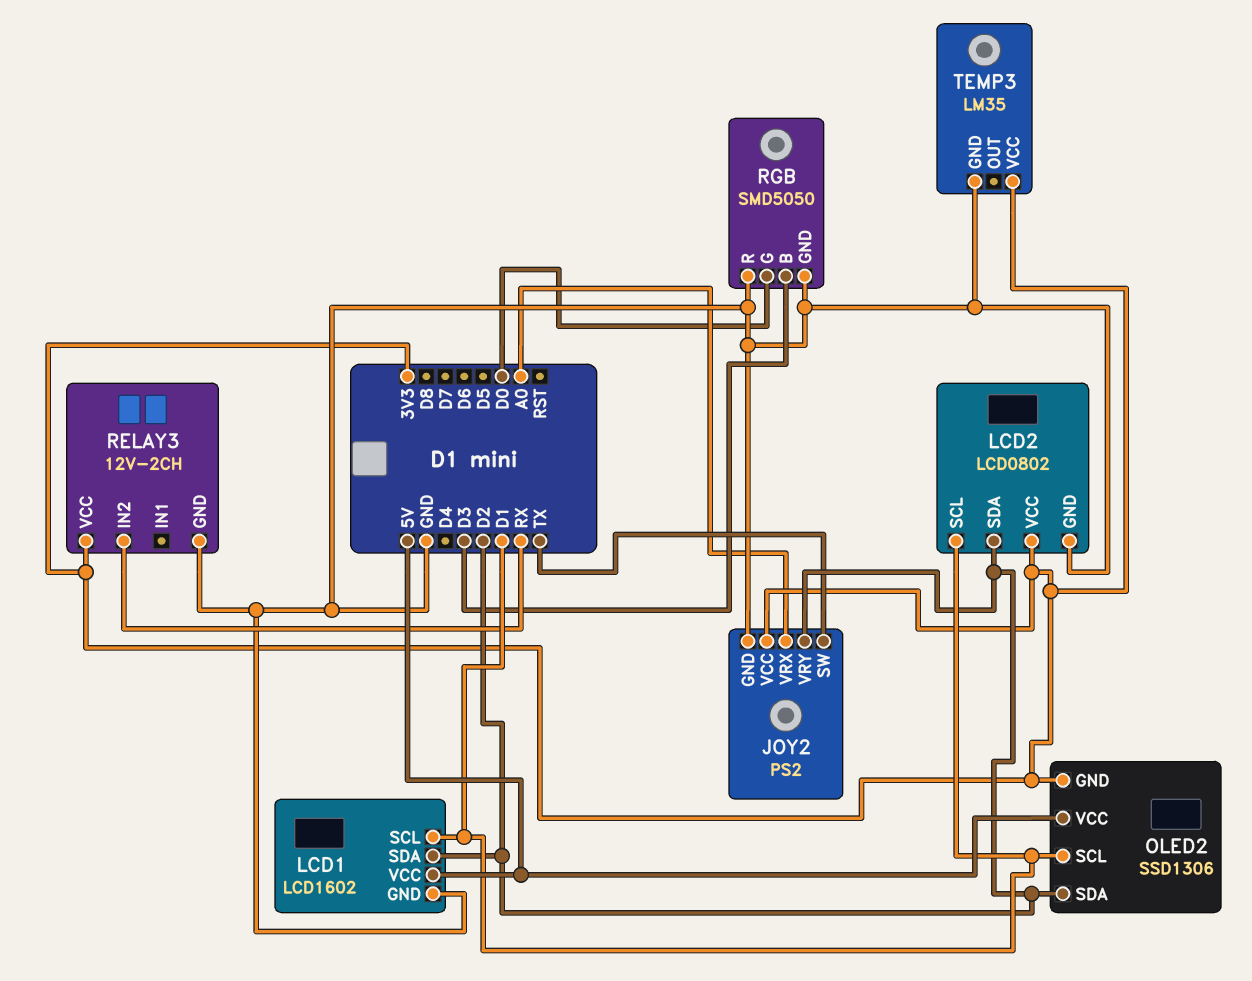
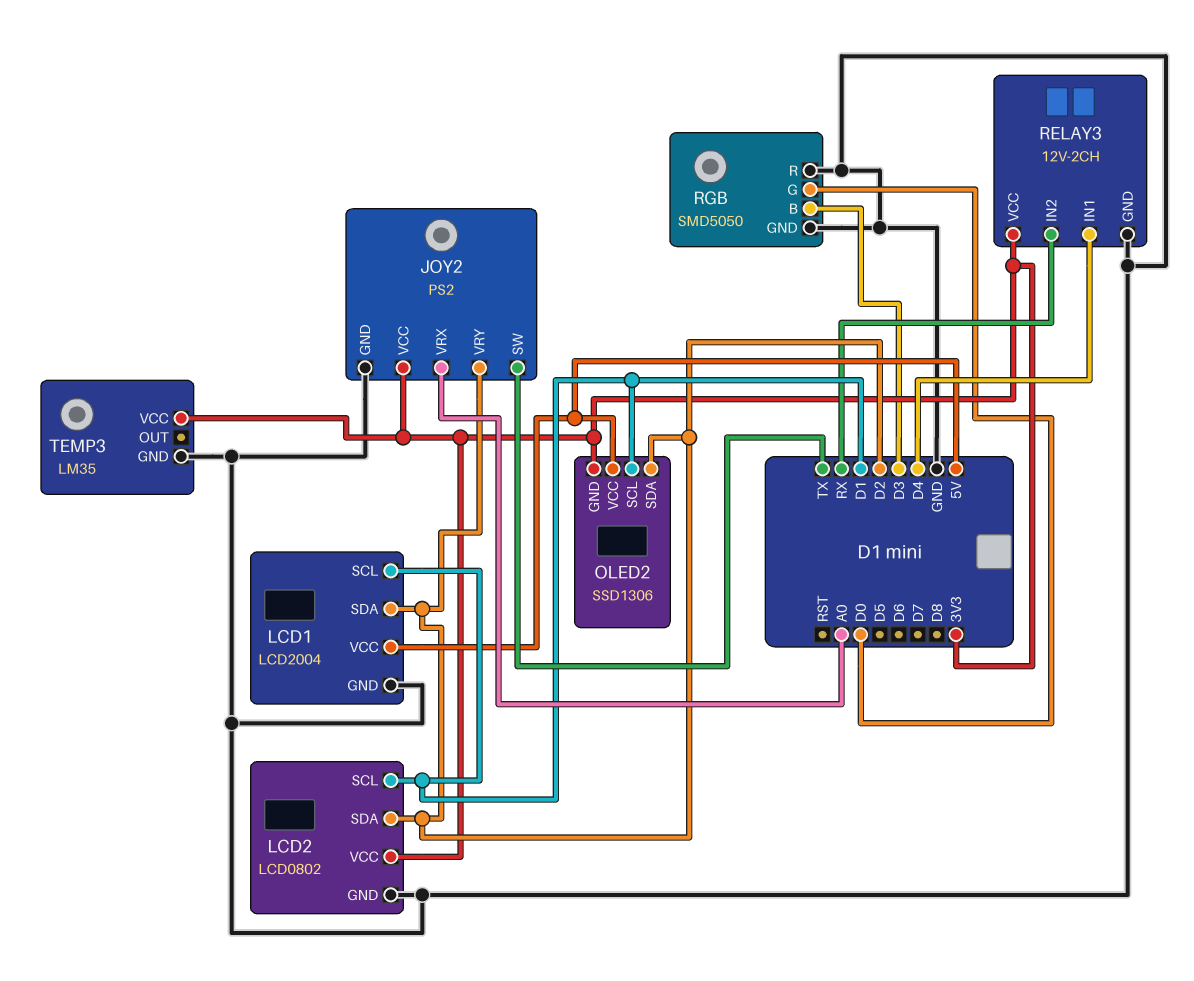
LCD1: LCD1602 -> LCD2004
RELAY3 pin IN1: none -> D4

